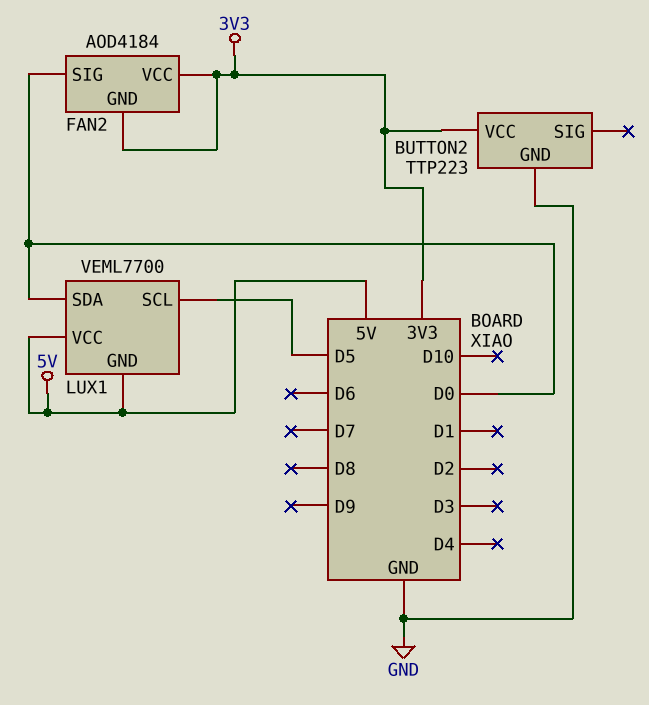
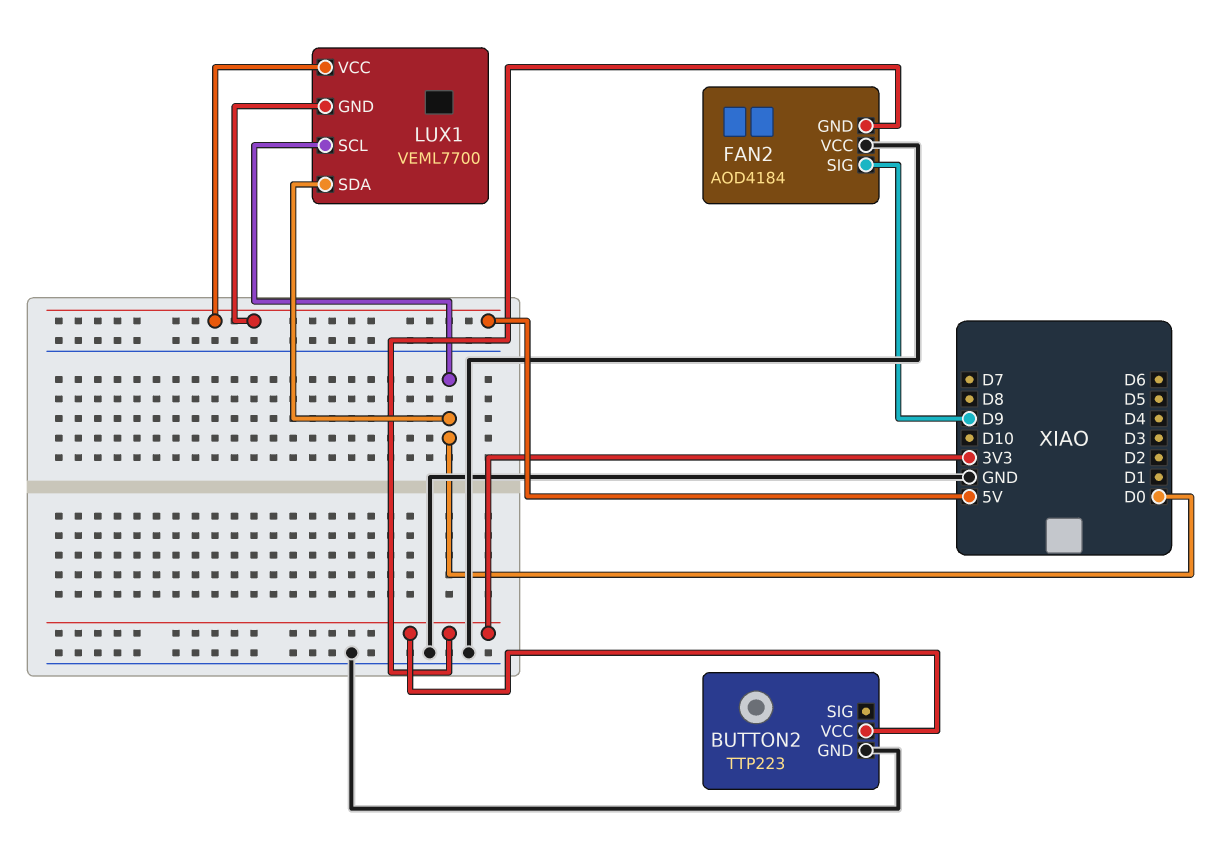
FAN2 pin SIG: D0 -> D9
FAN2 pin VCC: 3V3 -> GND
LUX1 pin SCL: D5 -> D0

